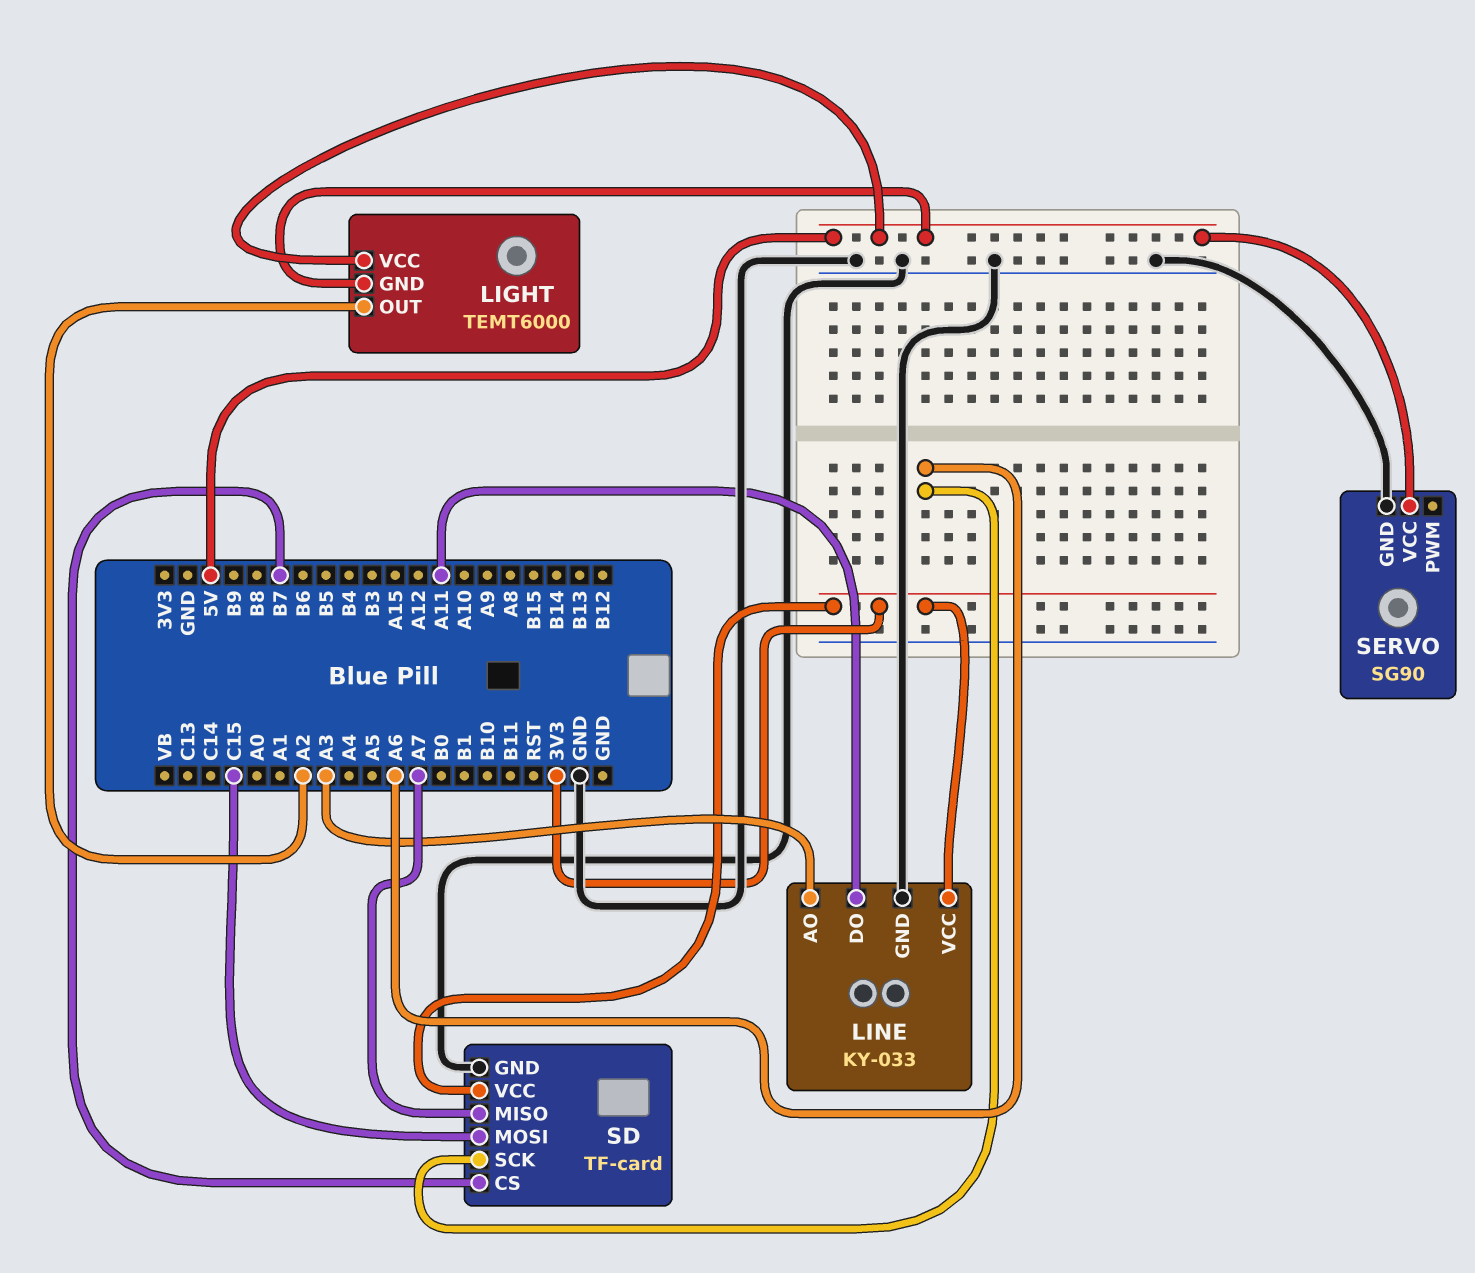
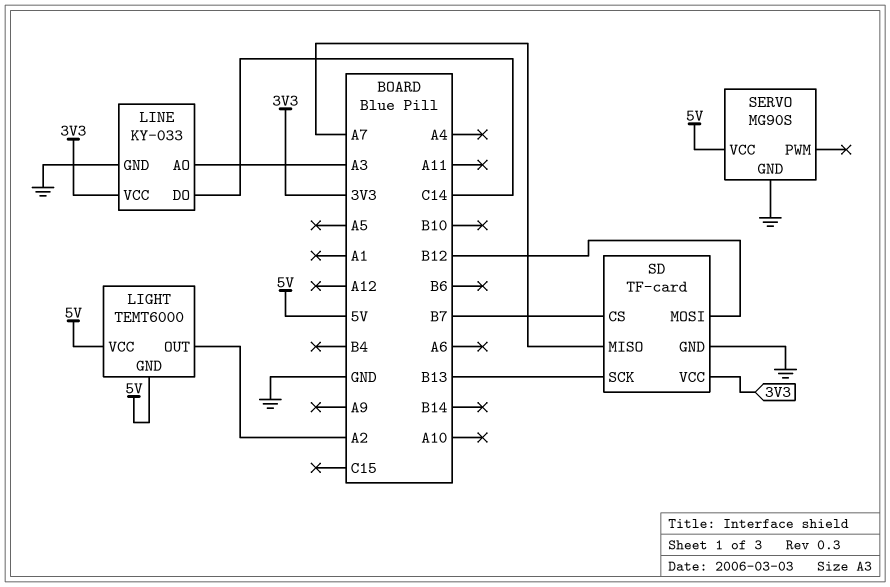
LINE pin DO: A11 -> C14
SD pin MOSI: C15 -> B12
SD pin SCK: A6 -> B13
SERVO: SG90 -> MG90S

